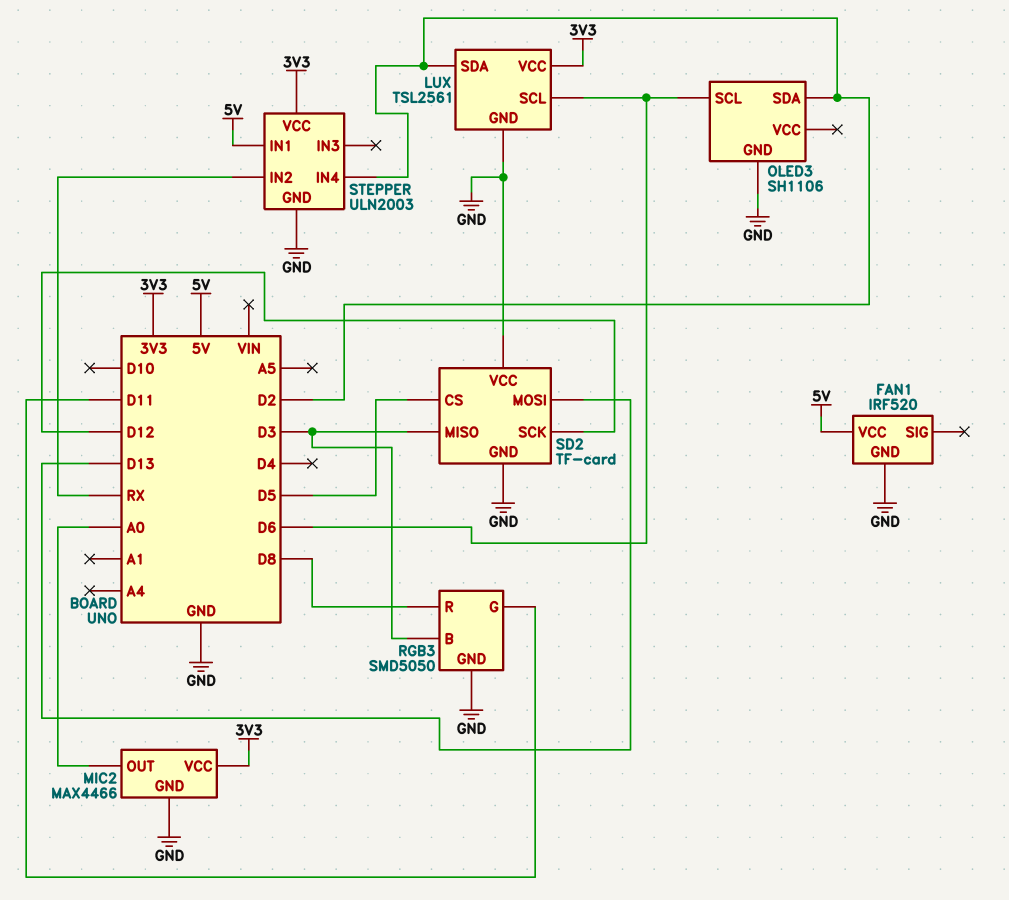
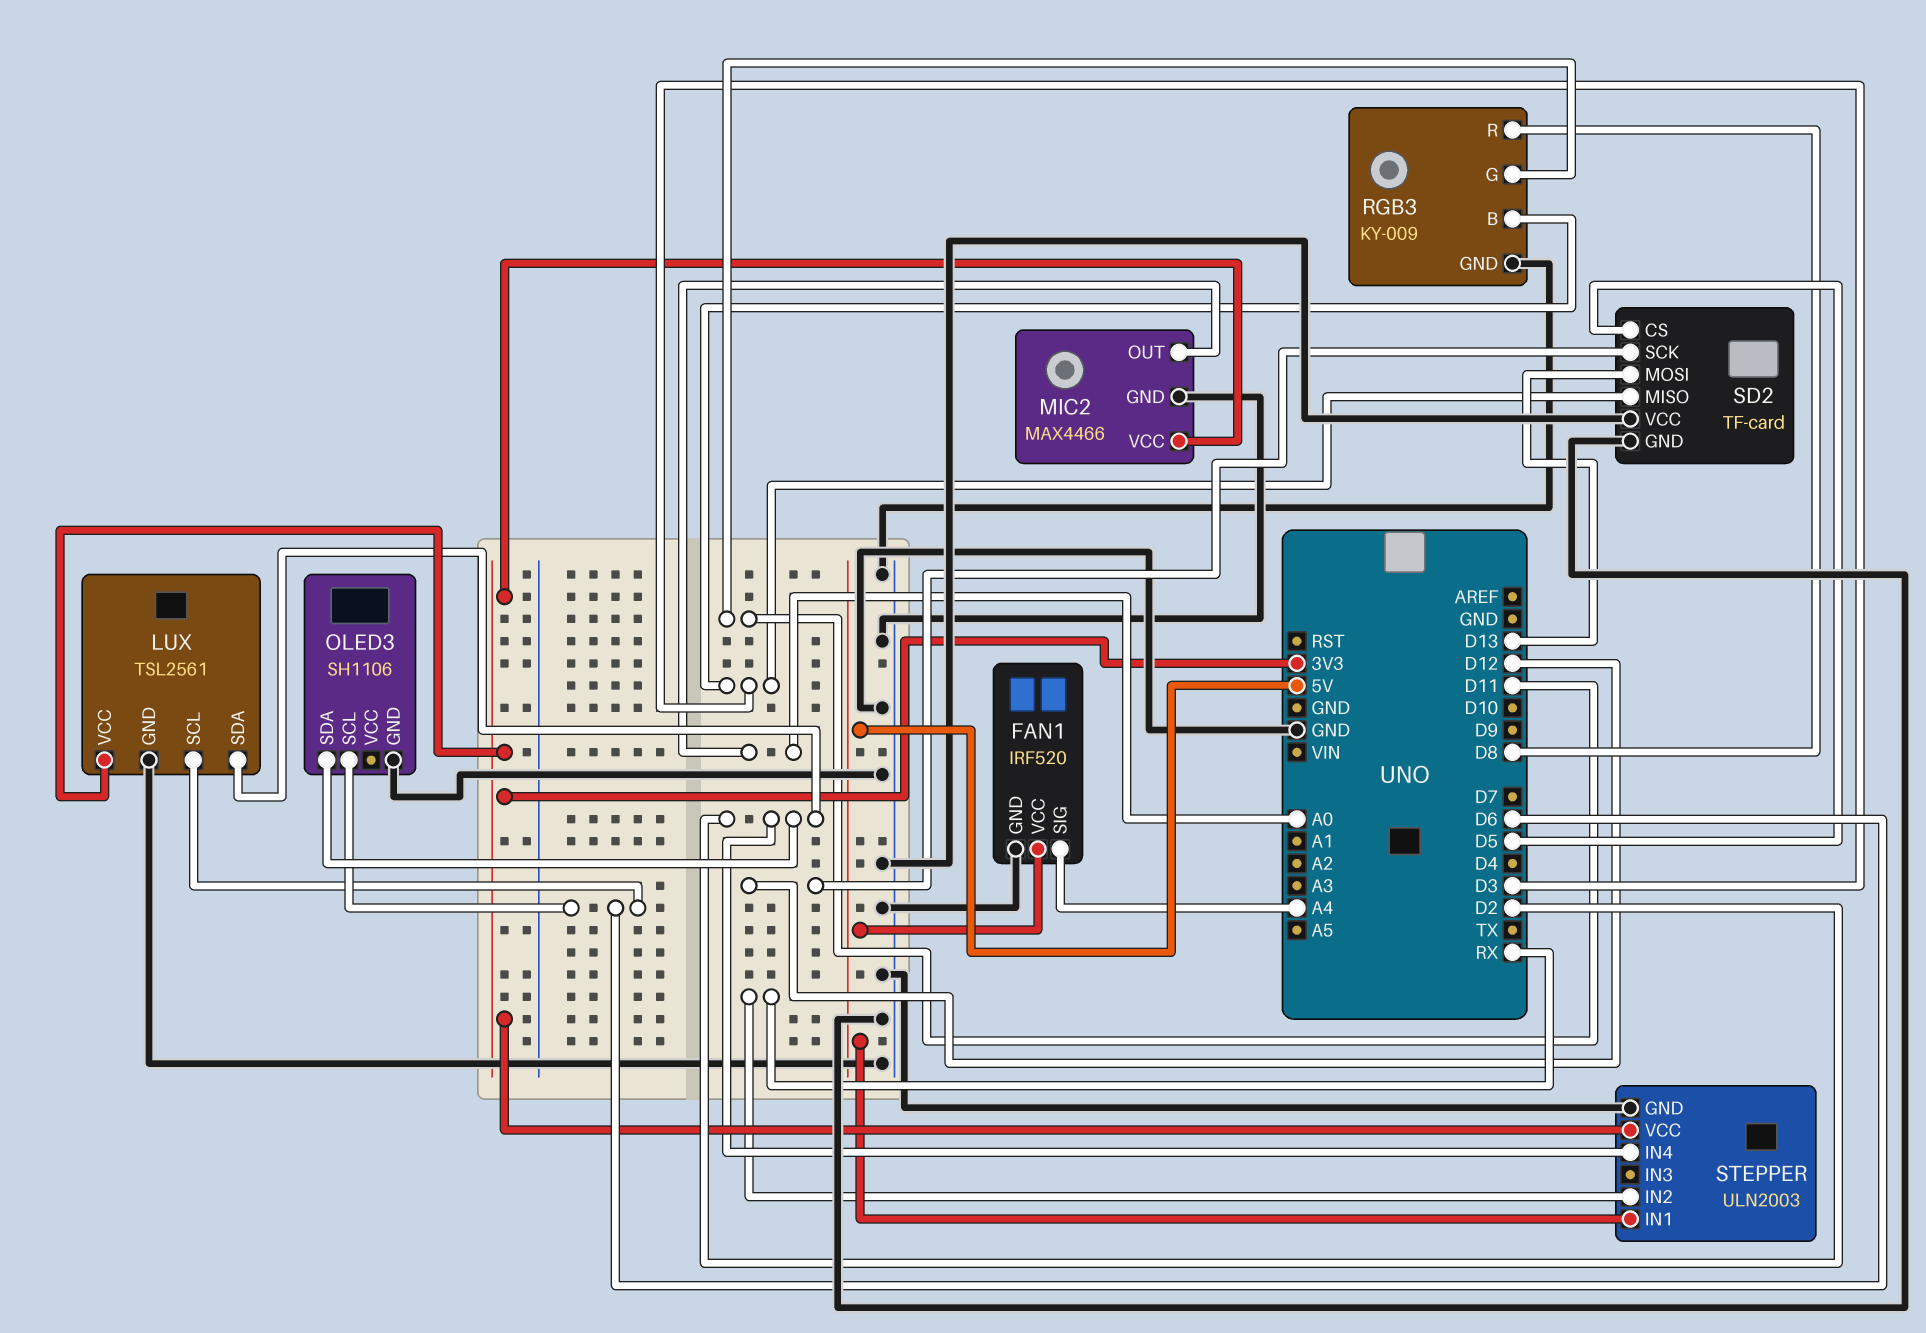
FAN1 pin SIG: none -> A4
RGB3: SMD5050 -> KY-009

